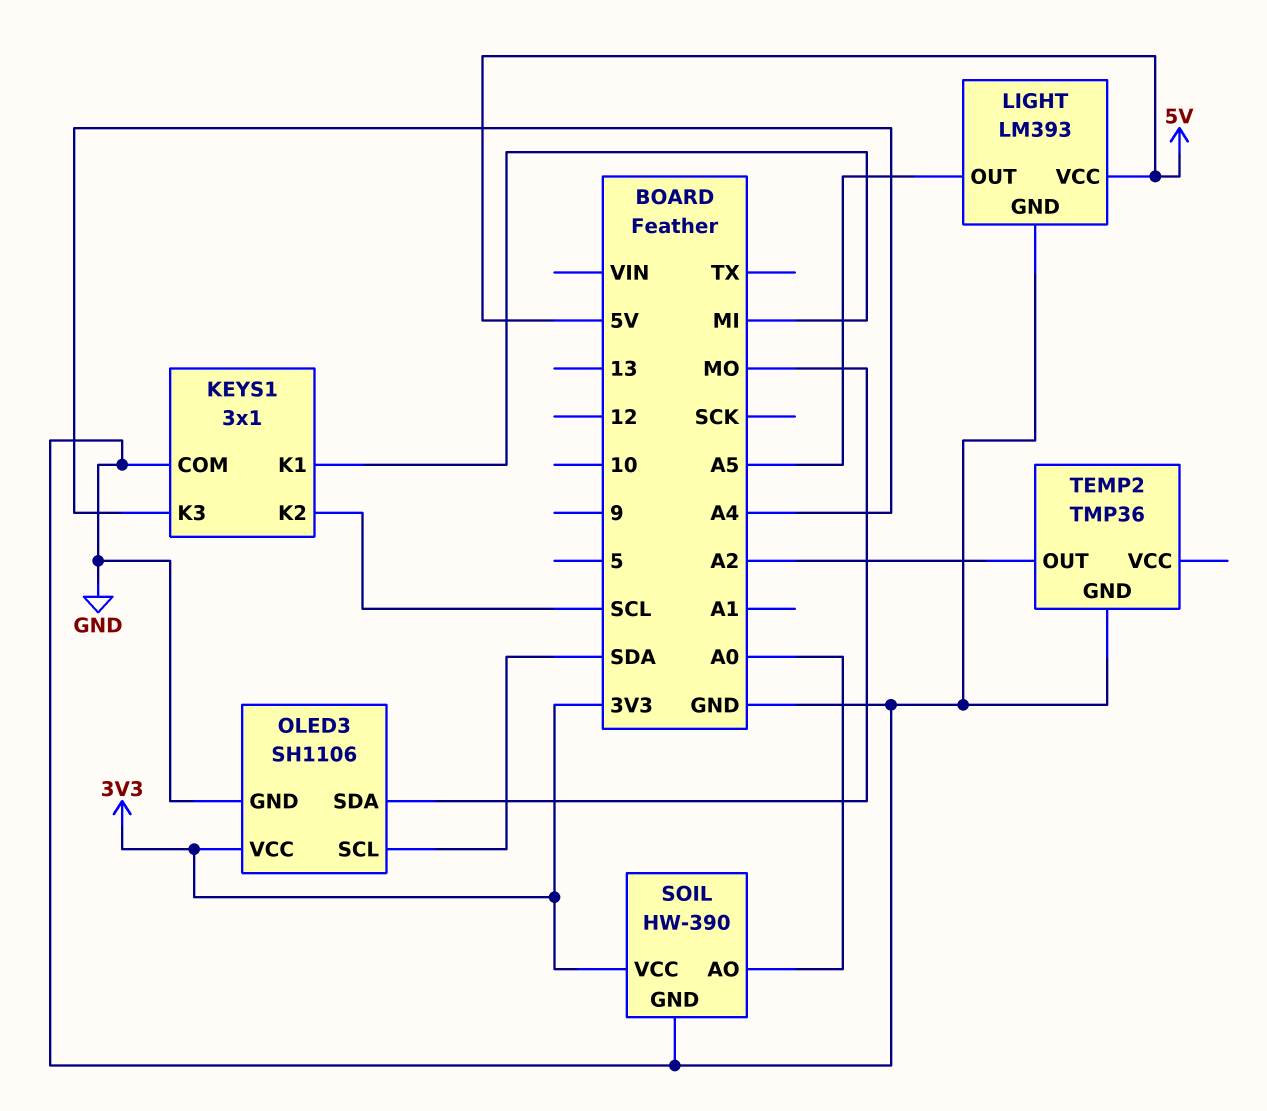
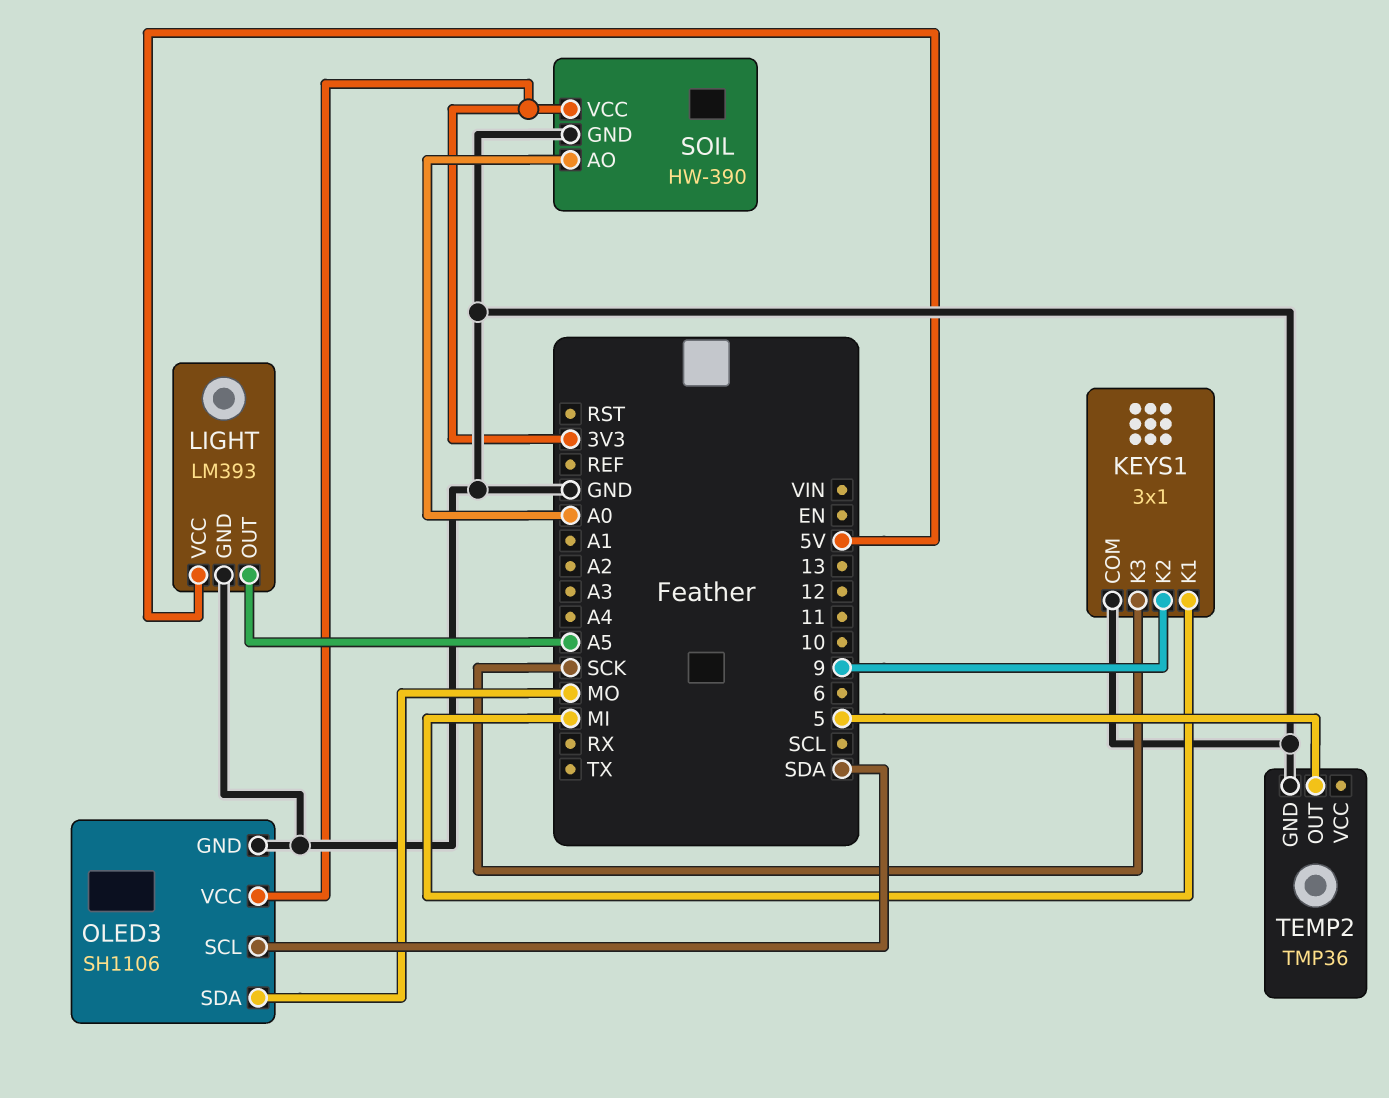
KEYS1 pin K2: SCL -> 9
KEYS1 pin K3: A4 -> SCK
TEMP2 pin OUT: A2 -> 5

